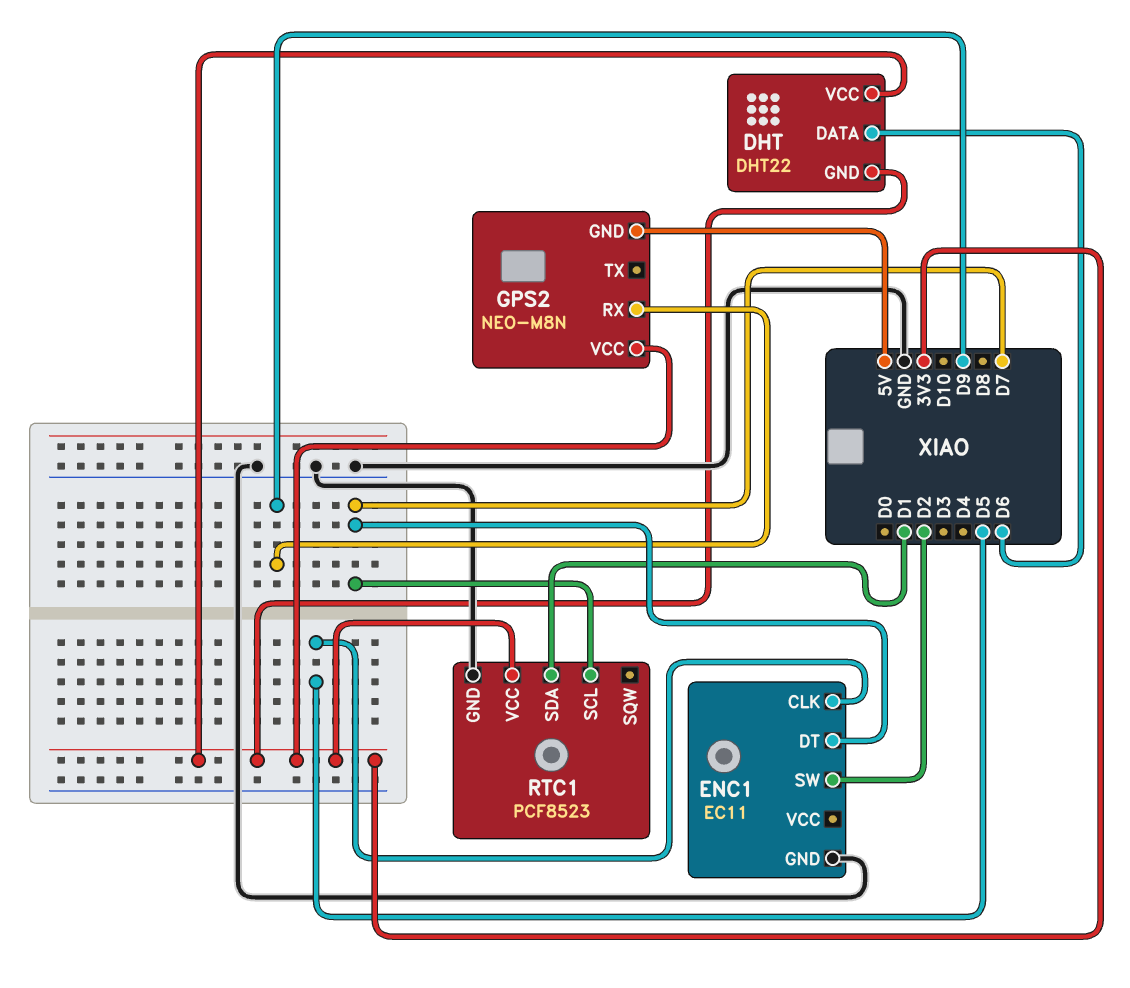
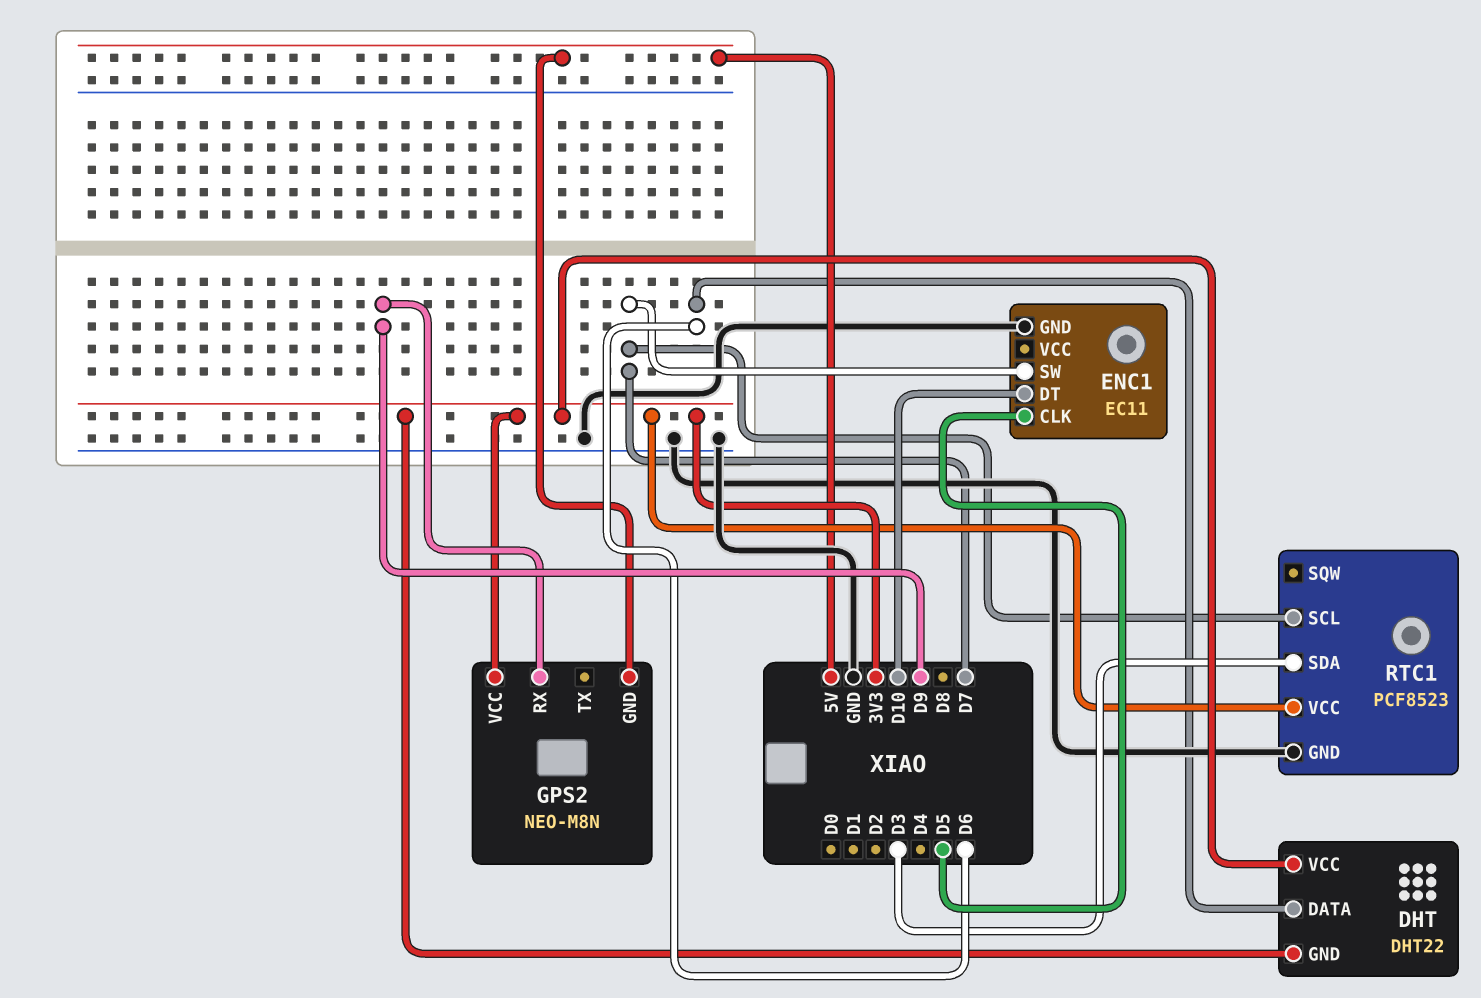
ENC1 pin DT: D7 -> D10
ENC1 pin SW: D2 -> D7
RTC1 pin SDA: D1 -> D3

